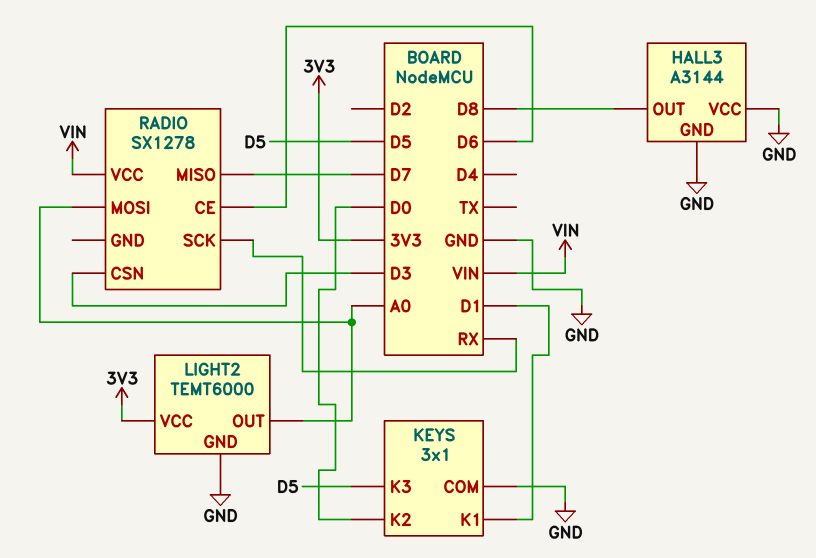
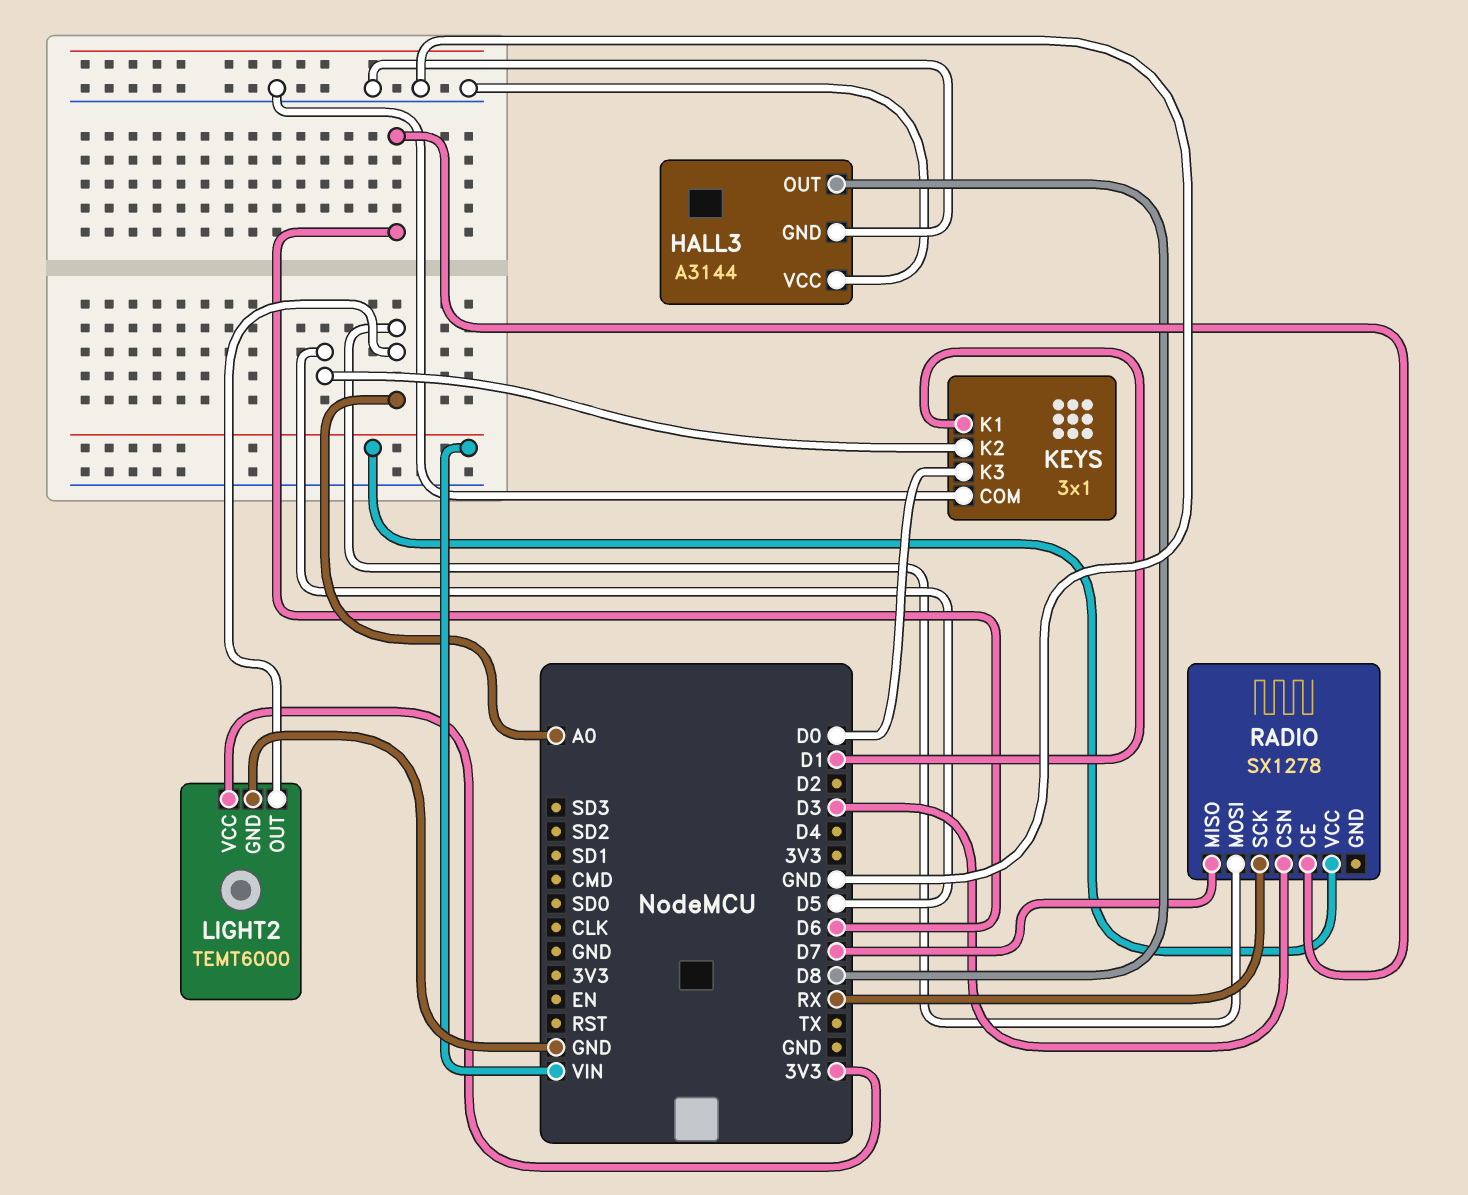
KEYS pin K2: D0 -> D5
KEYS pin K3: D5 -> D0

